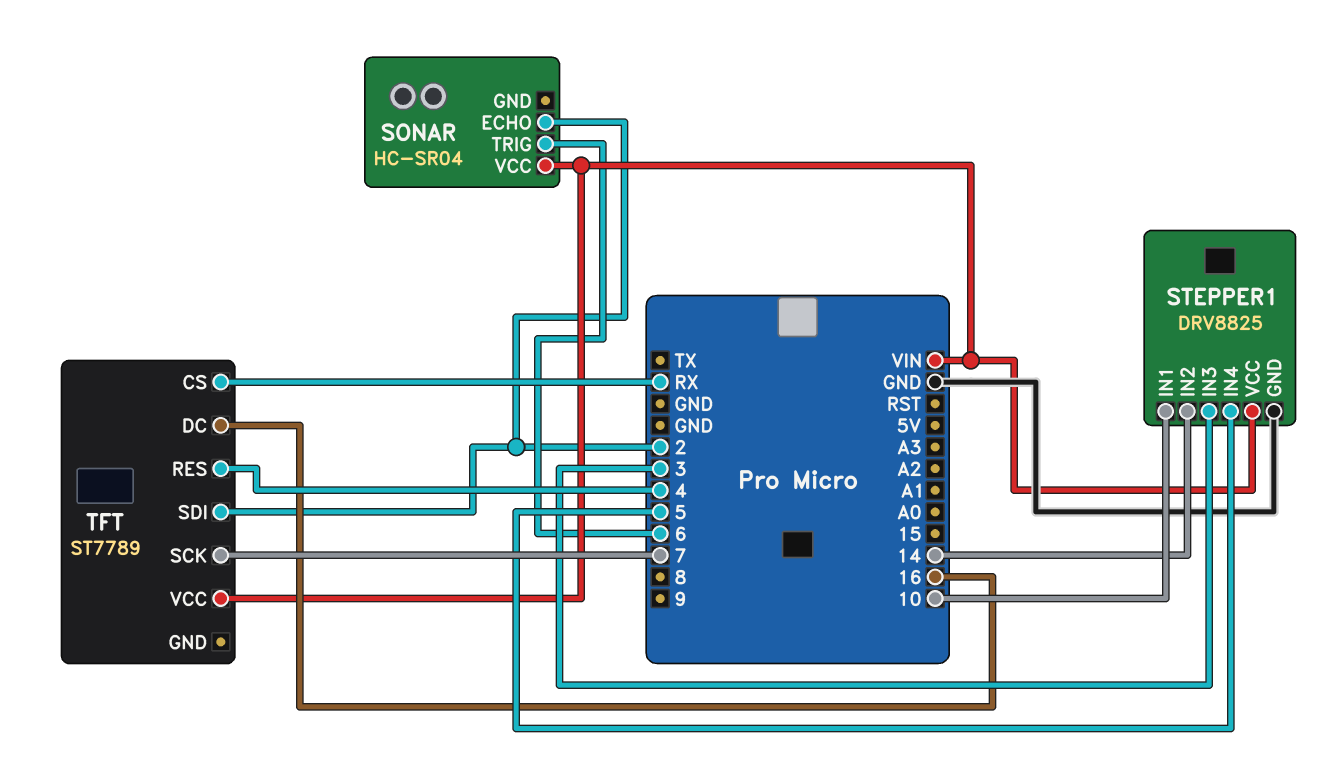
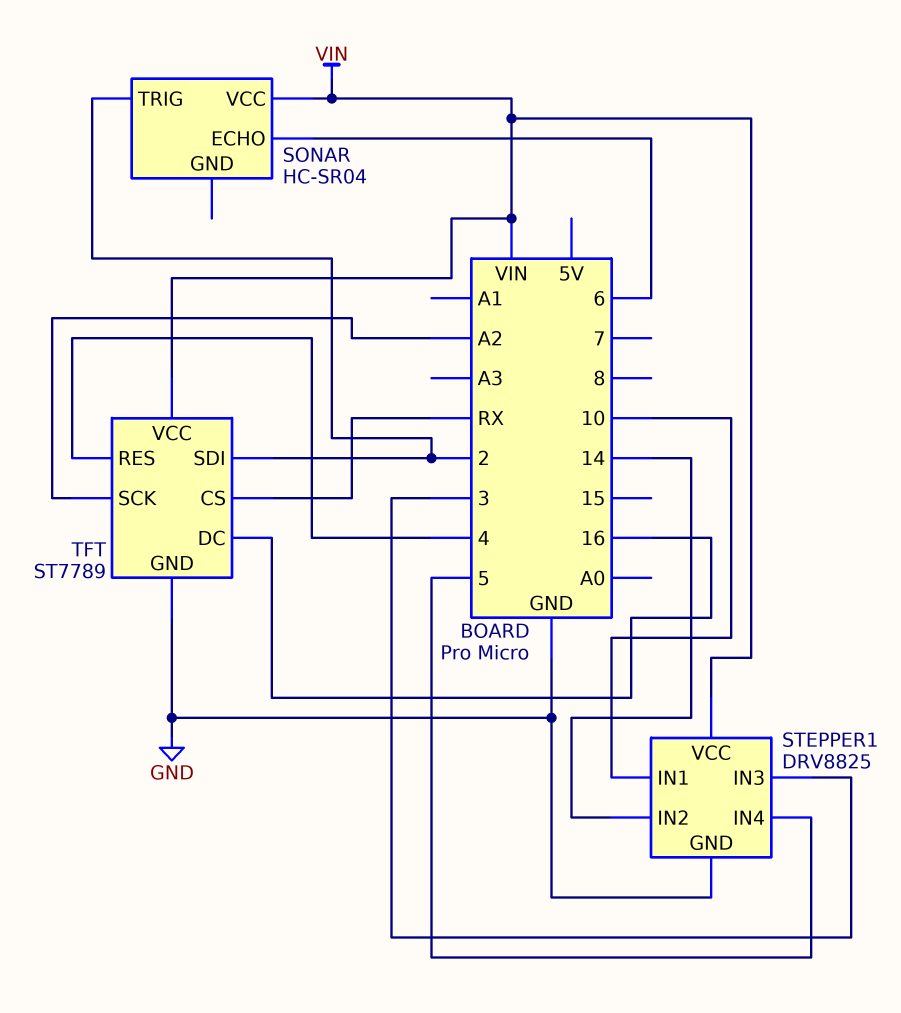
SONAR pin ECHO: 2 -> 6
SONAR pin TRIG: 6 -> 2
TFT pin GND: none -> GND
TFT pin SCK: 7 -> A2

